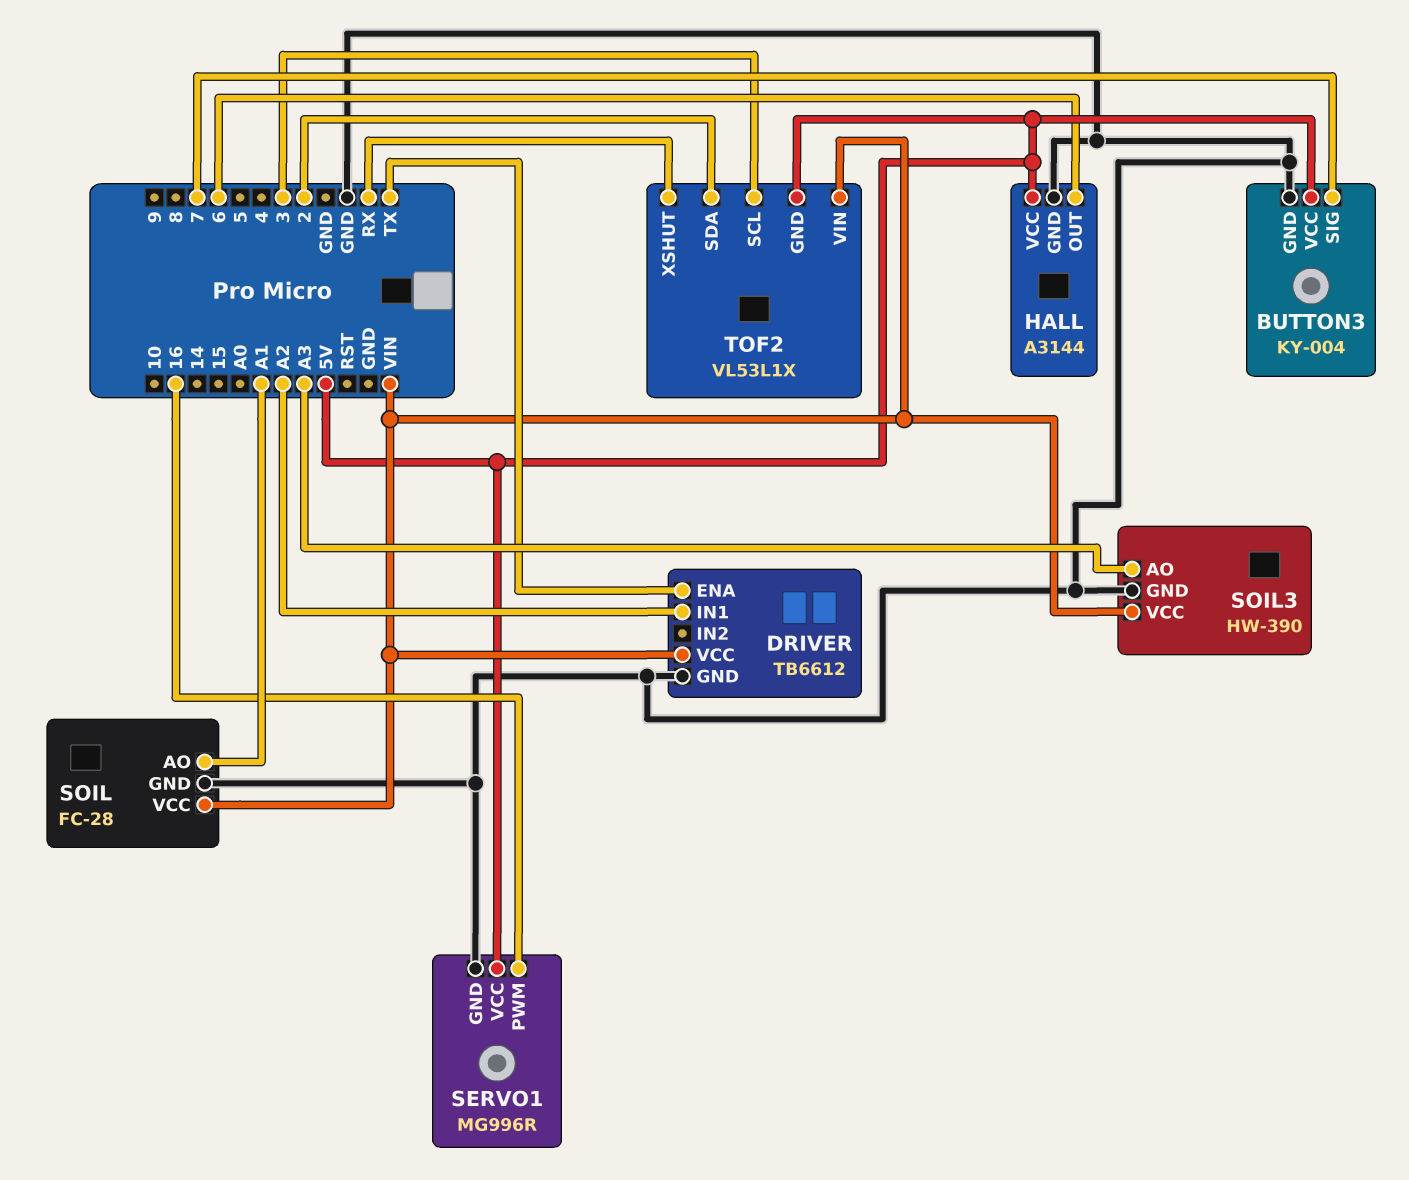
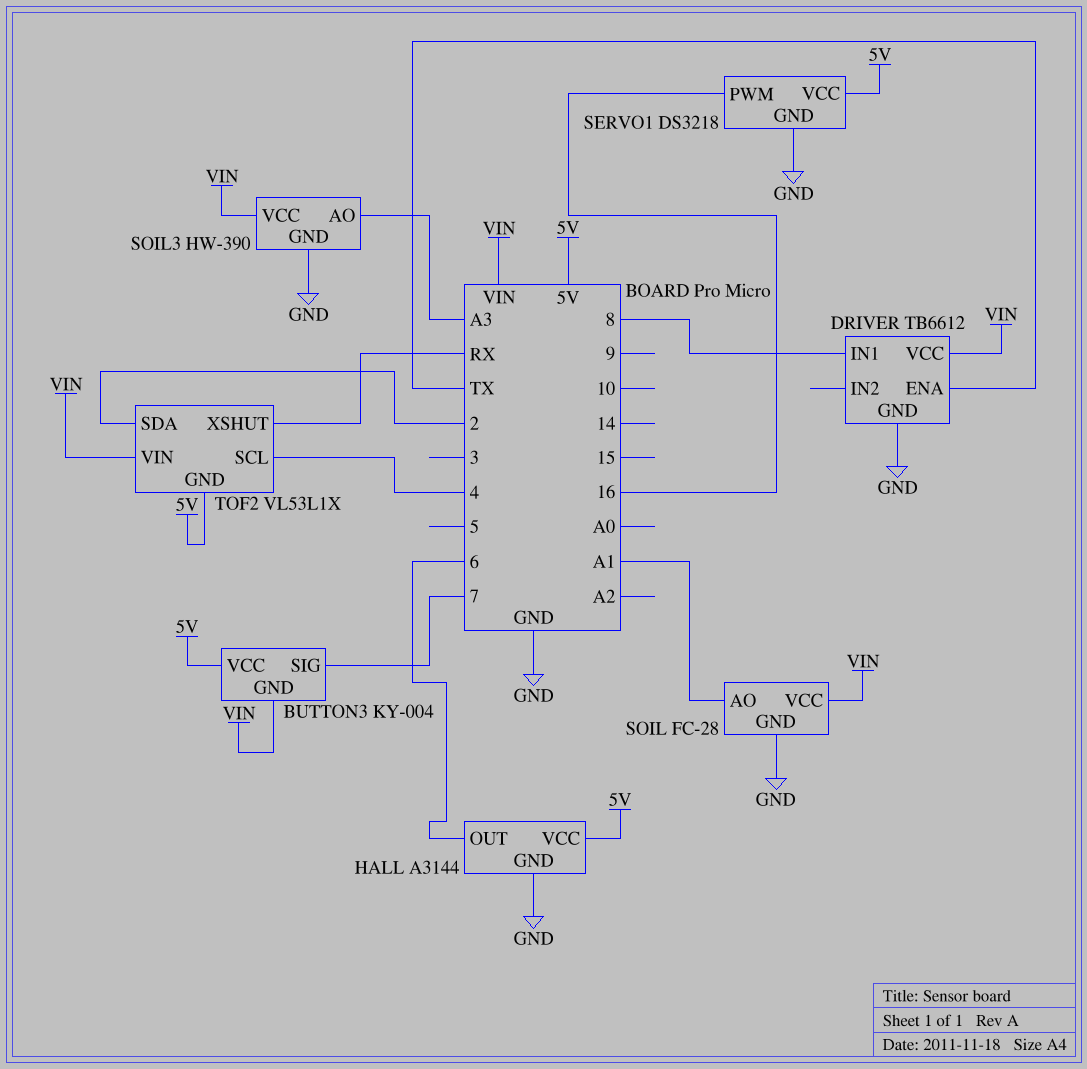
BUTTON3 pin GND: GND -> VIN
DRIVER pin IN1: A2 -> 8
SERVO1: MG996R -> DS3218
TOF2 pin SCL: 3 -> 4

